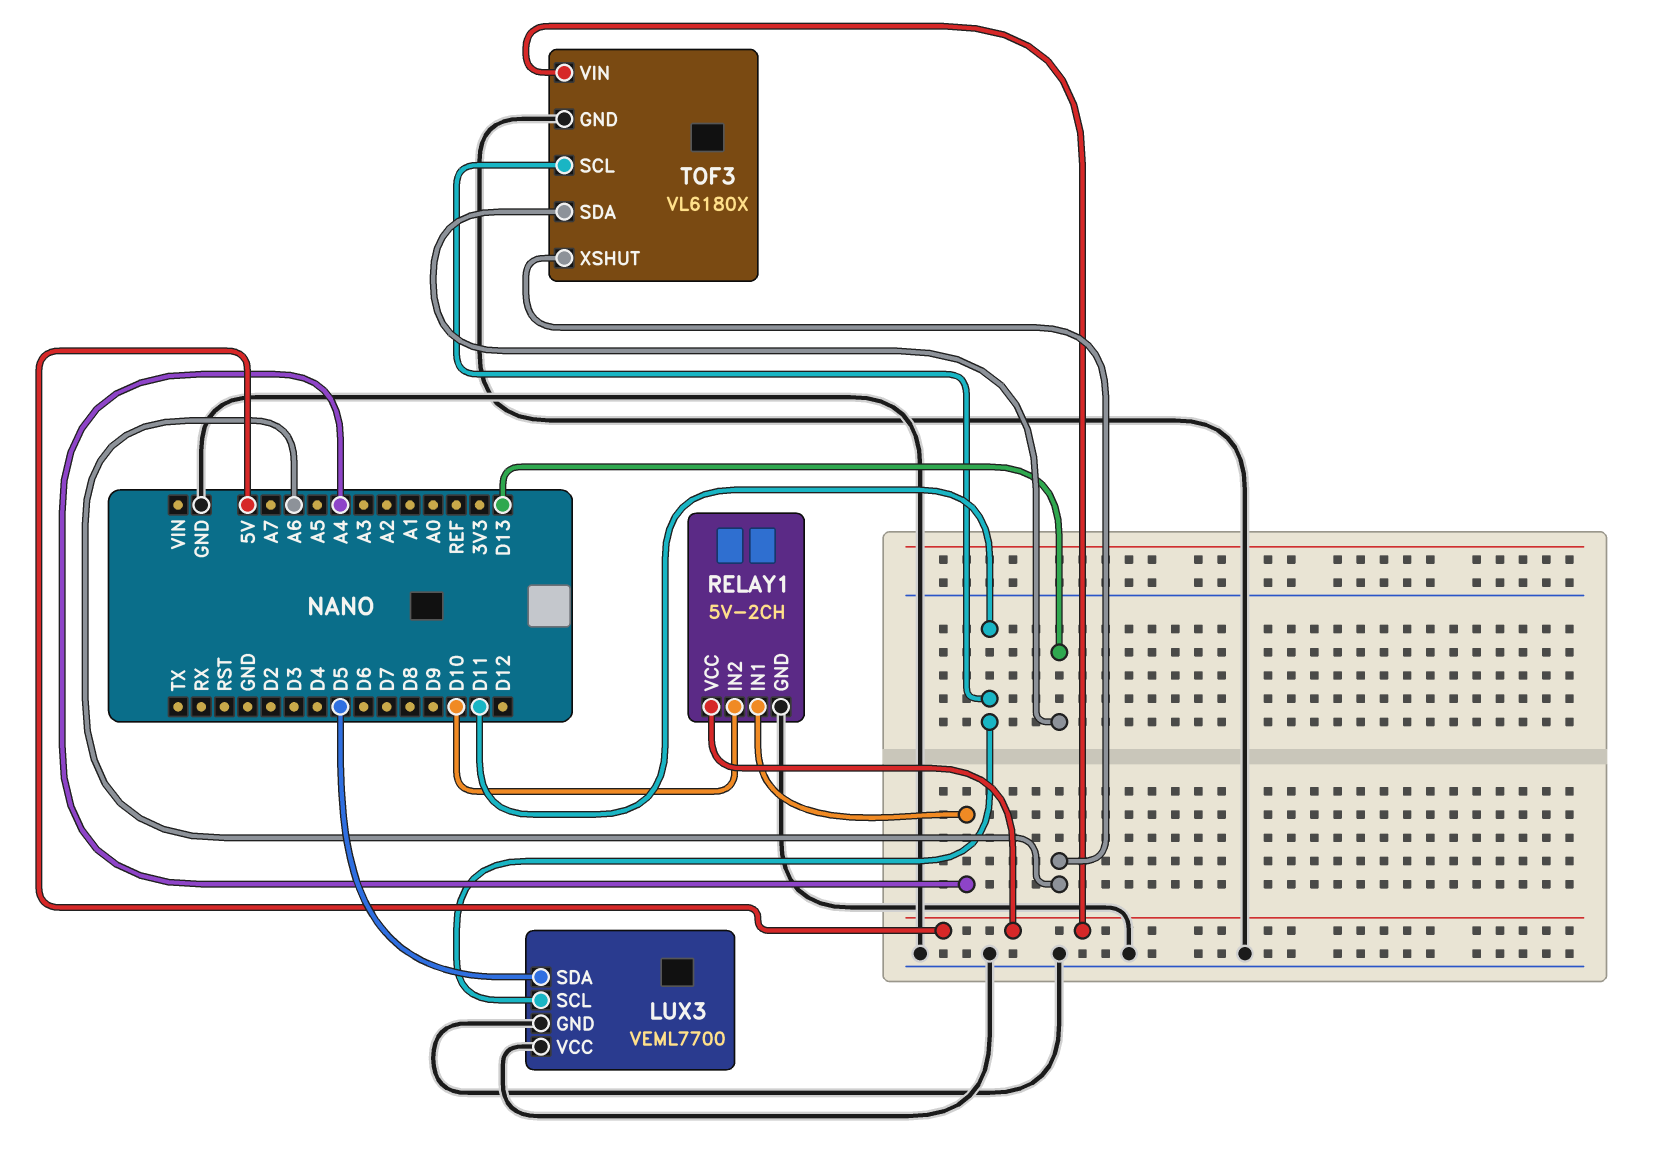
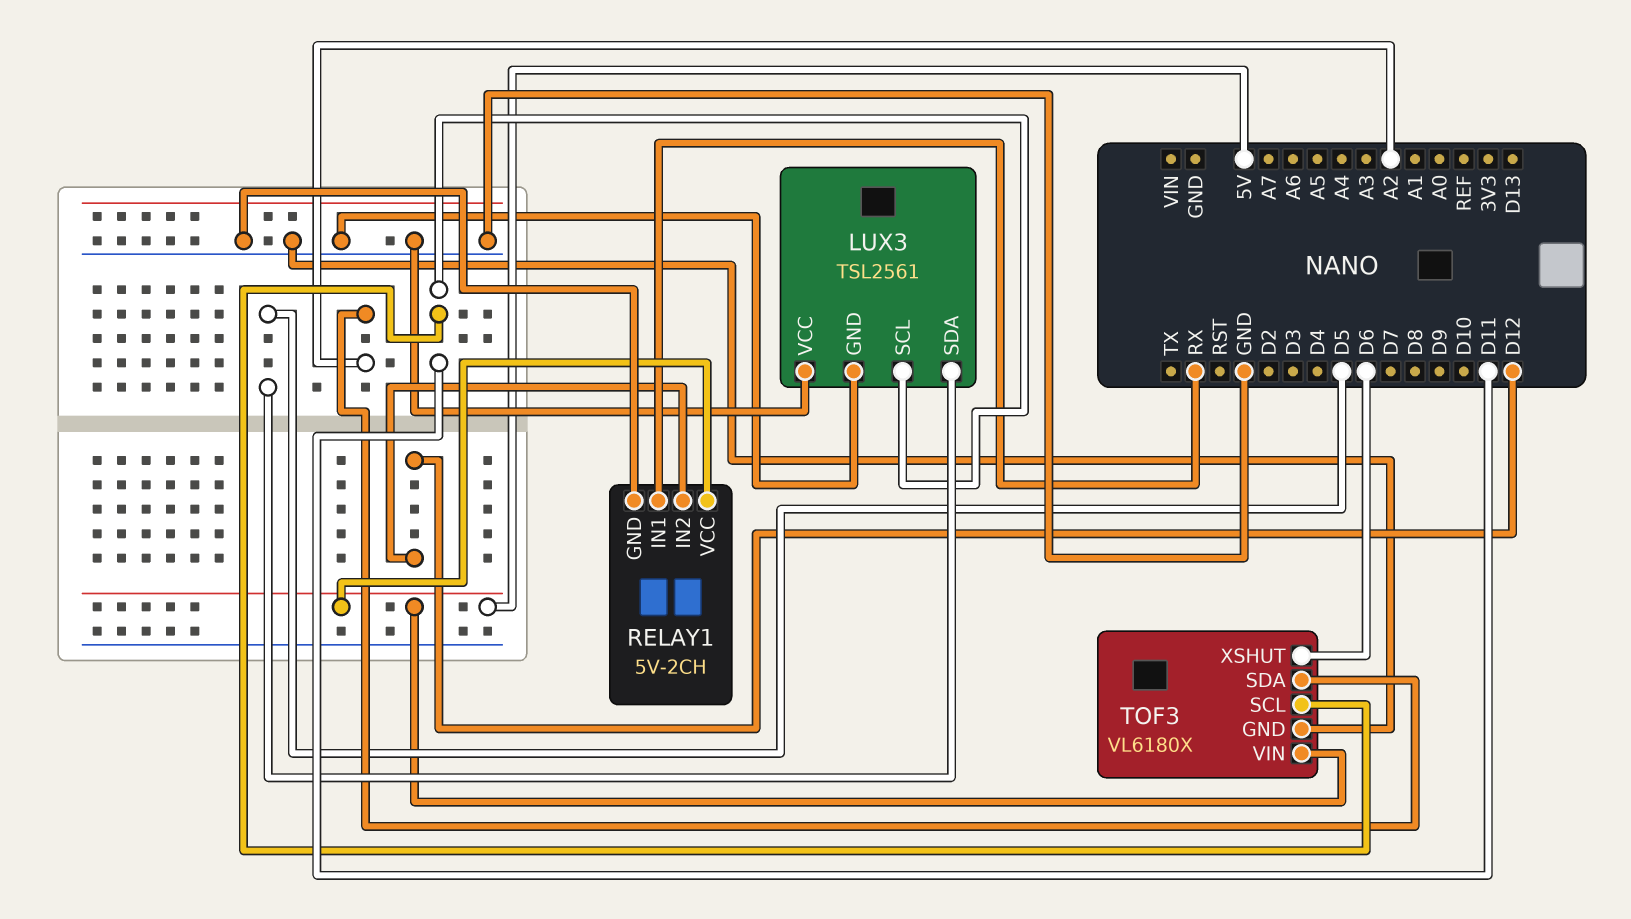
LUX3: VEML7700 -> TSL2561
RELAY1 pin IN1: A4 -> RX
RELAY1 pin IN2: D10 -> D12
TOF3 pin SDA: D13 -> A2
TOF3 pin XSHUT: A6 -> D6

